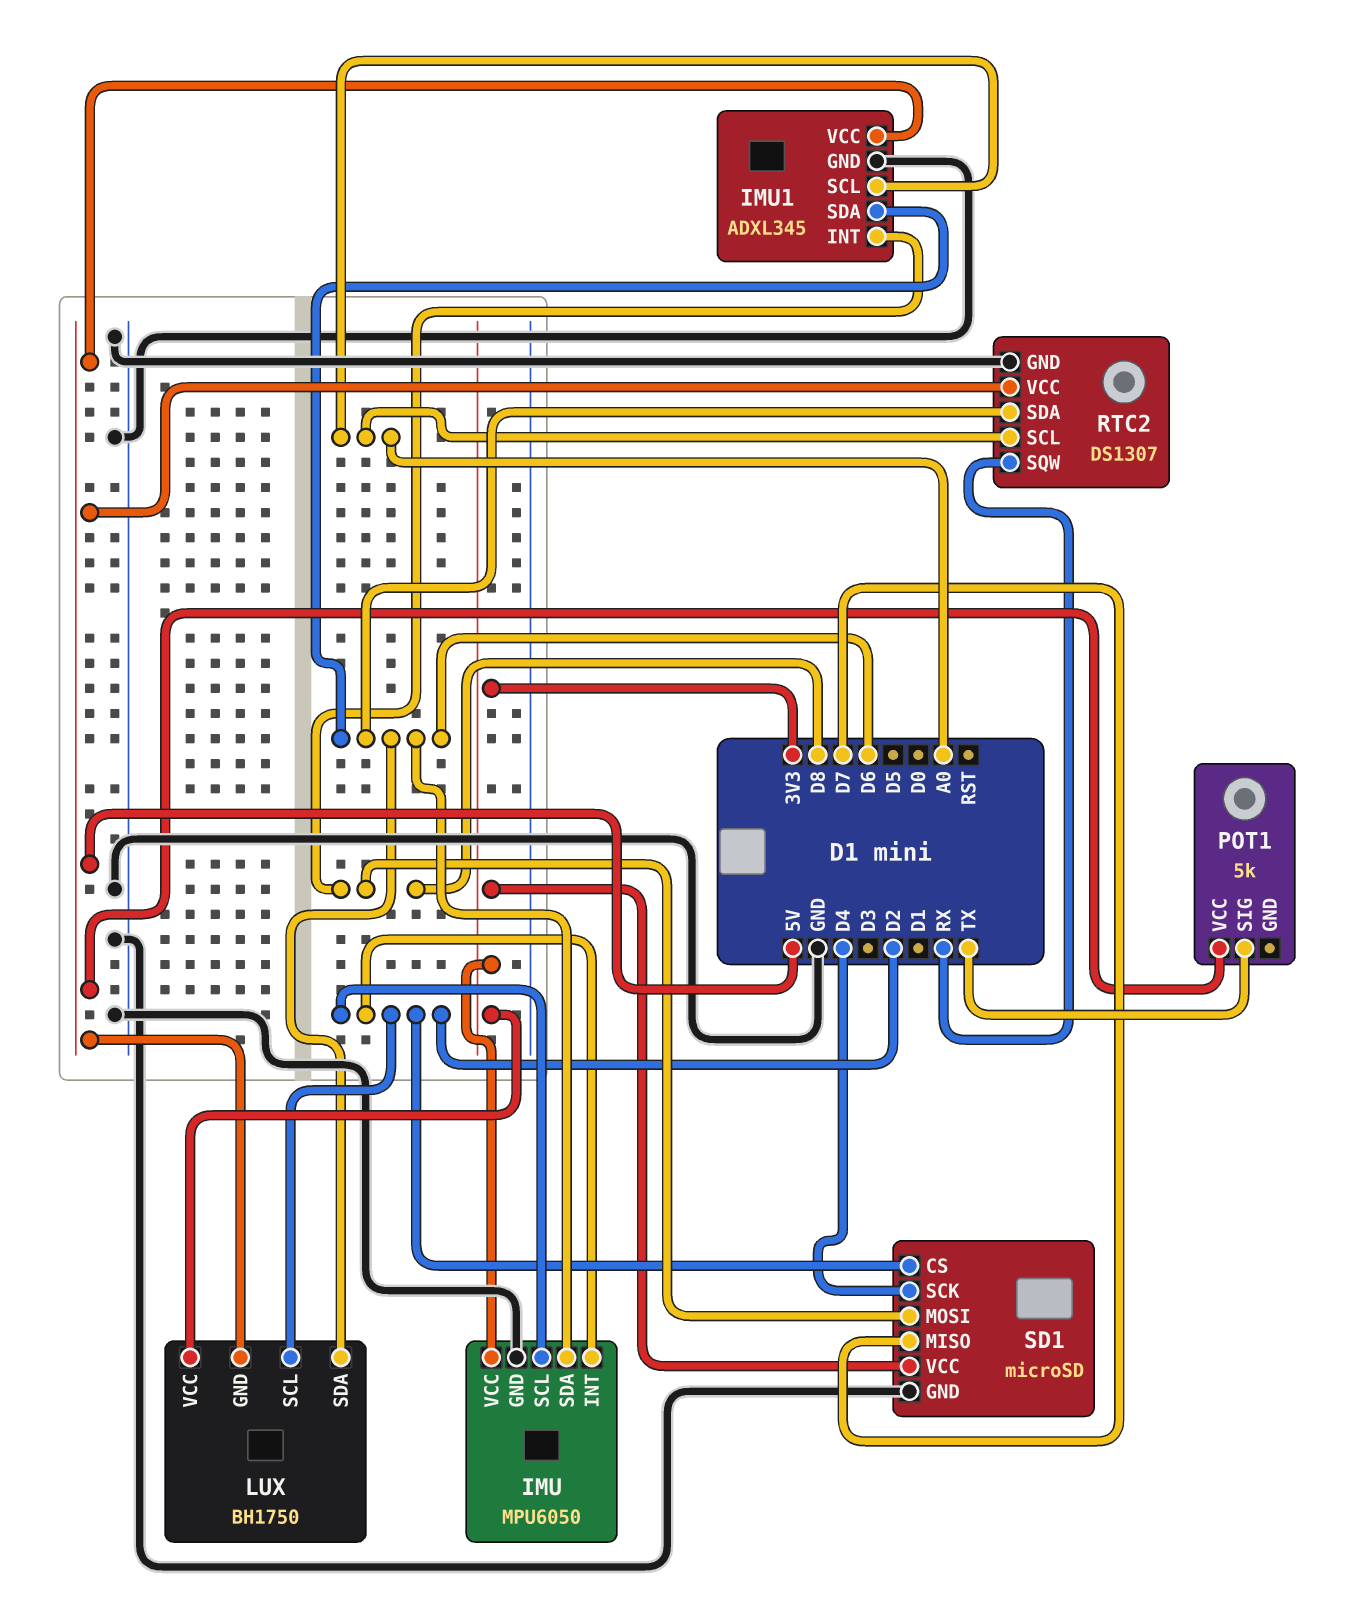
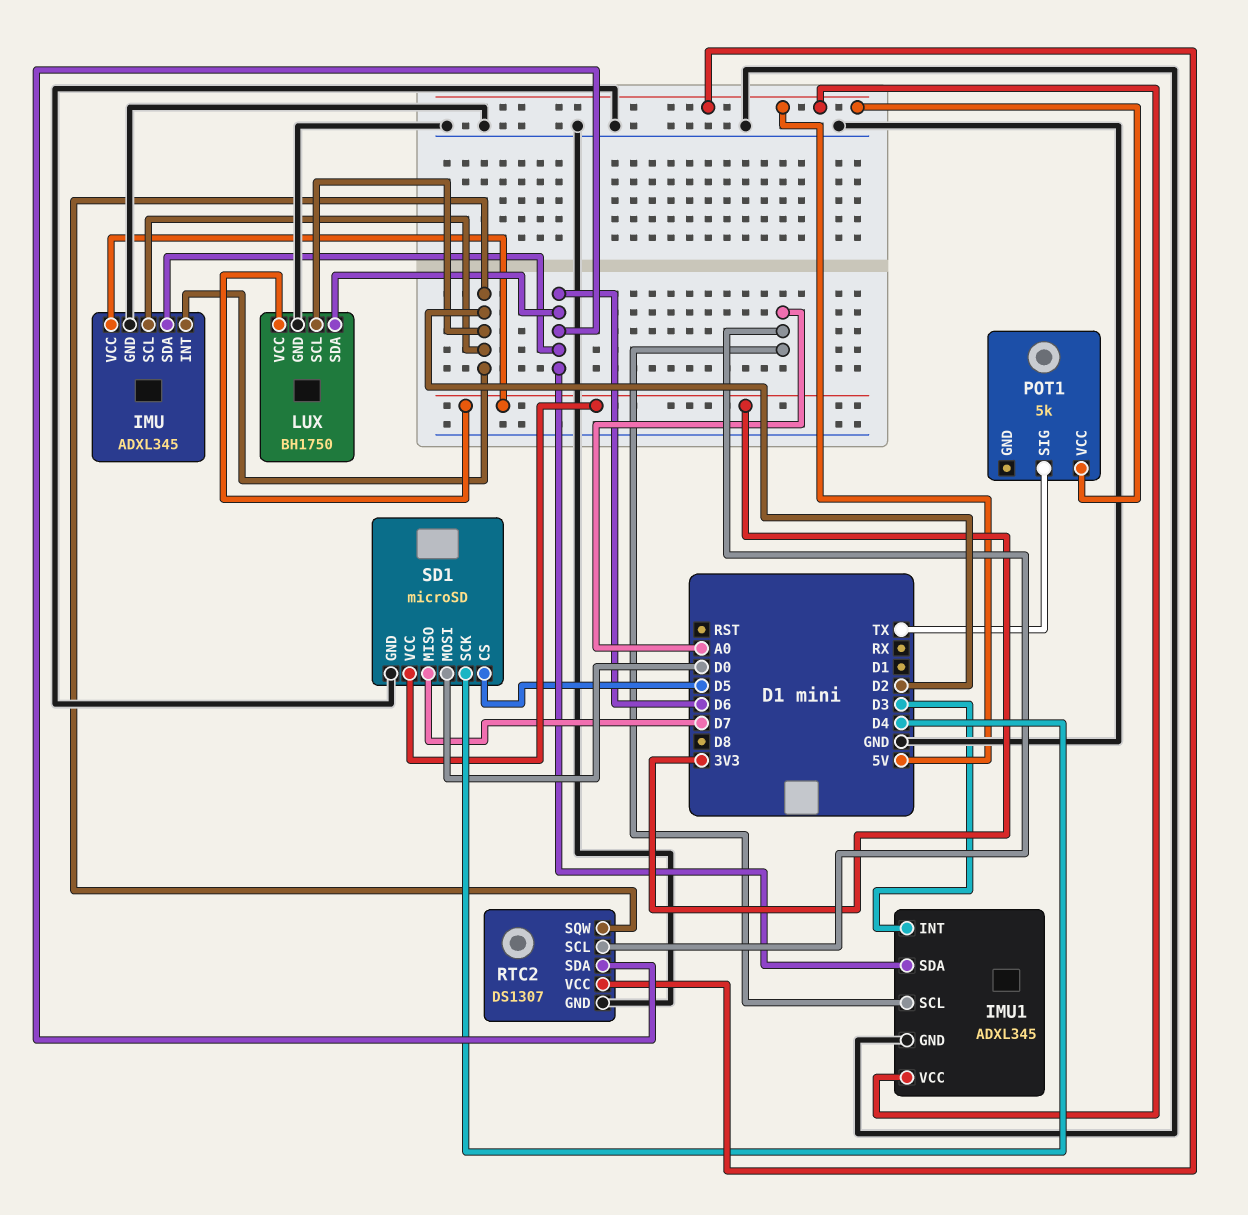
IMU: MPU6050 -> ADXL345
IMU1 pin INT: D8 -> D3
LUX pin GND: 5V -> GND
RTC2 pin SQW: RX -> D2
SD1 pin CS: D2 -> D5
SD1 pin MOSI: D8 -> D0

